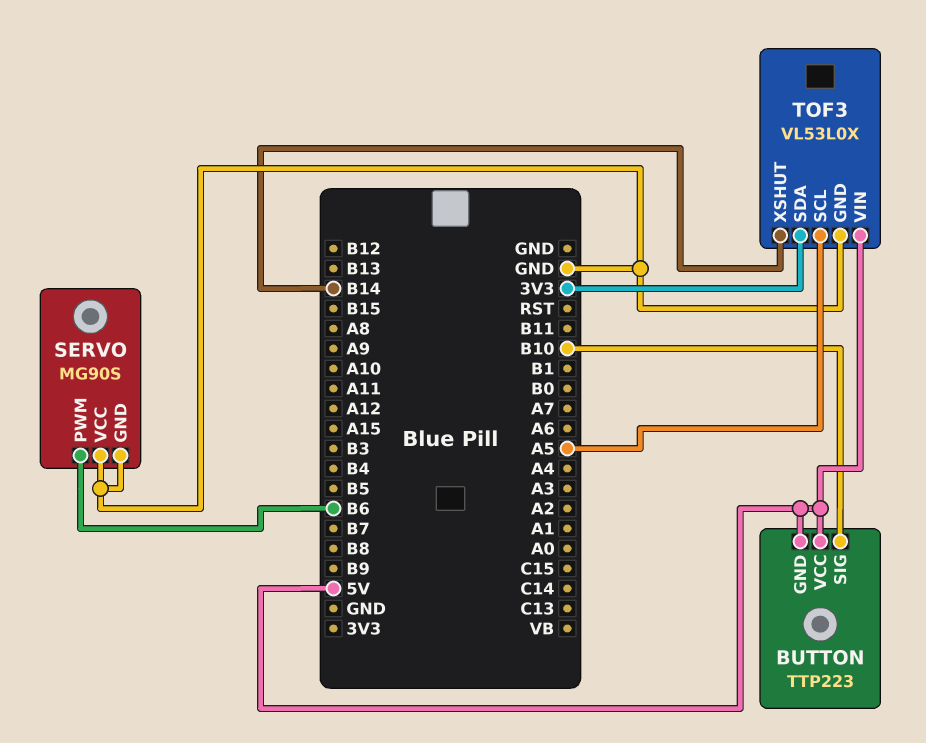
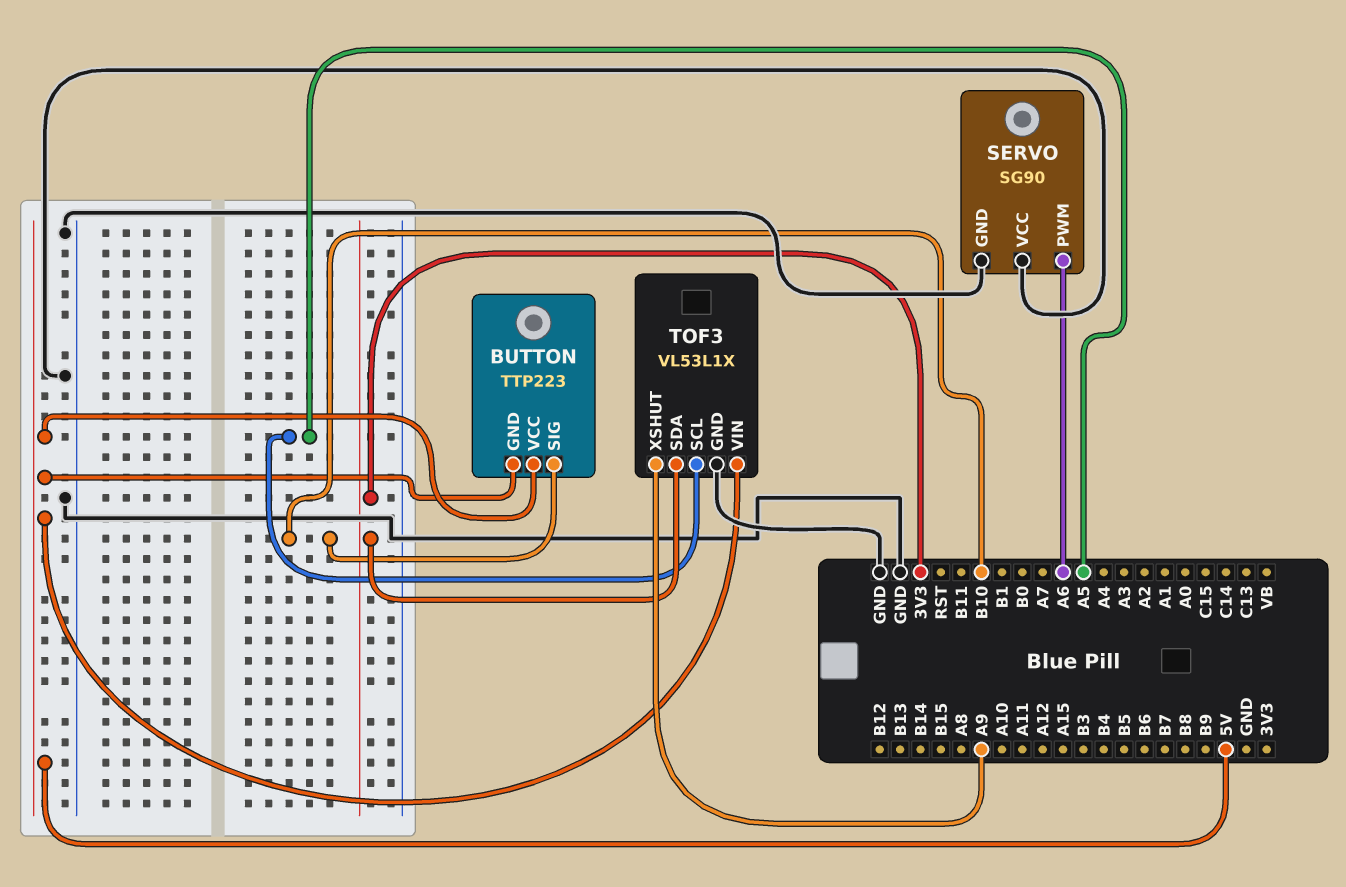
SERVO: MG90S -> SG90
SERVO pin PWM: B6 -> A6
TOF3: VL53L0X -> VL53L1X
TOF3 pin XSHUT: B14 -> A9

